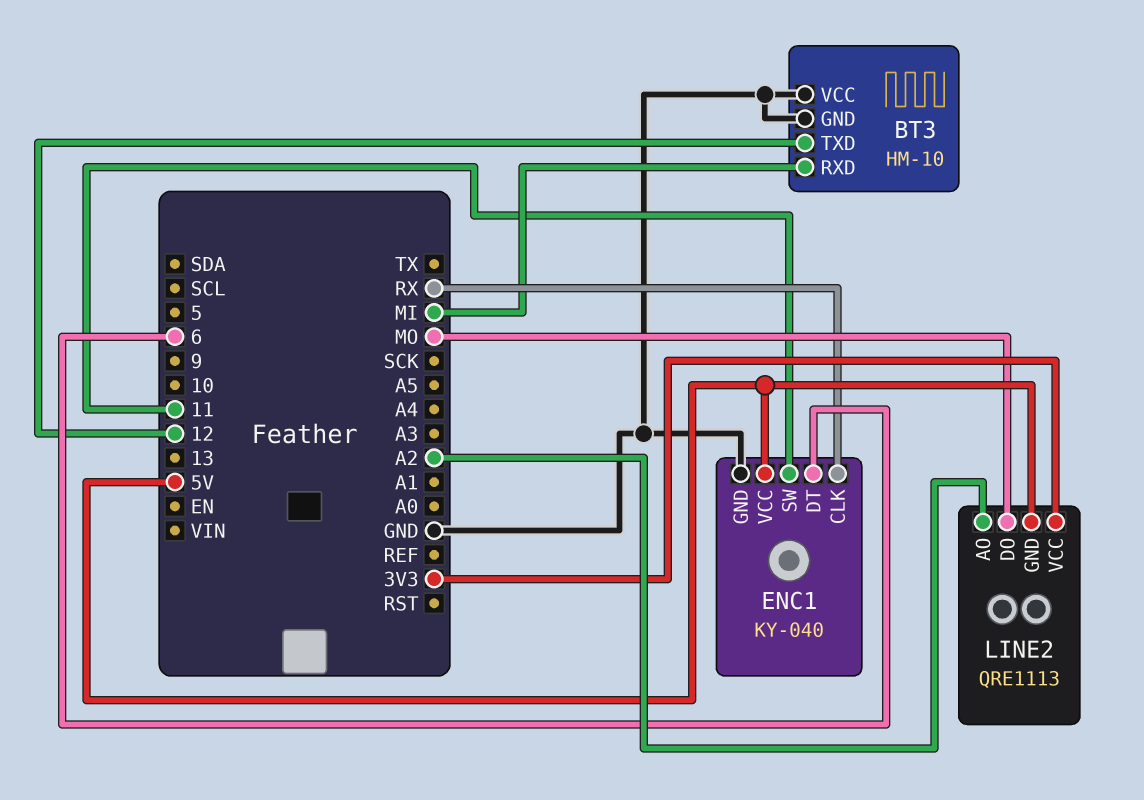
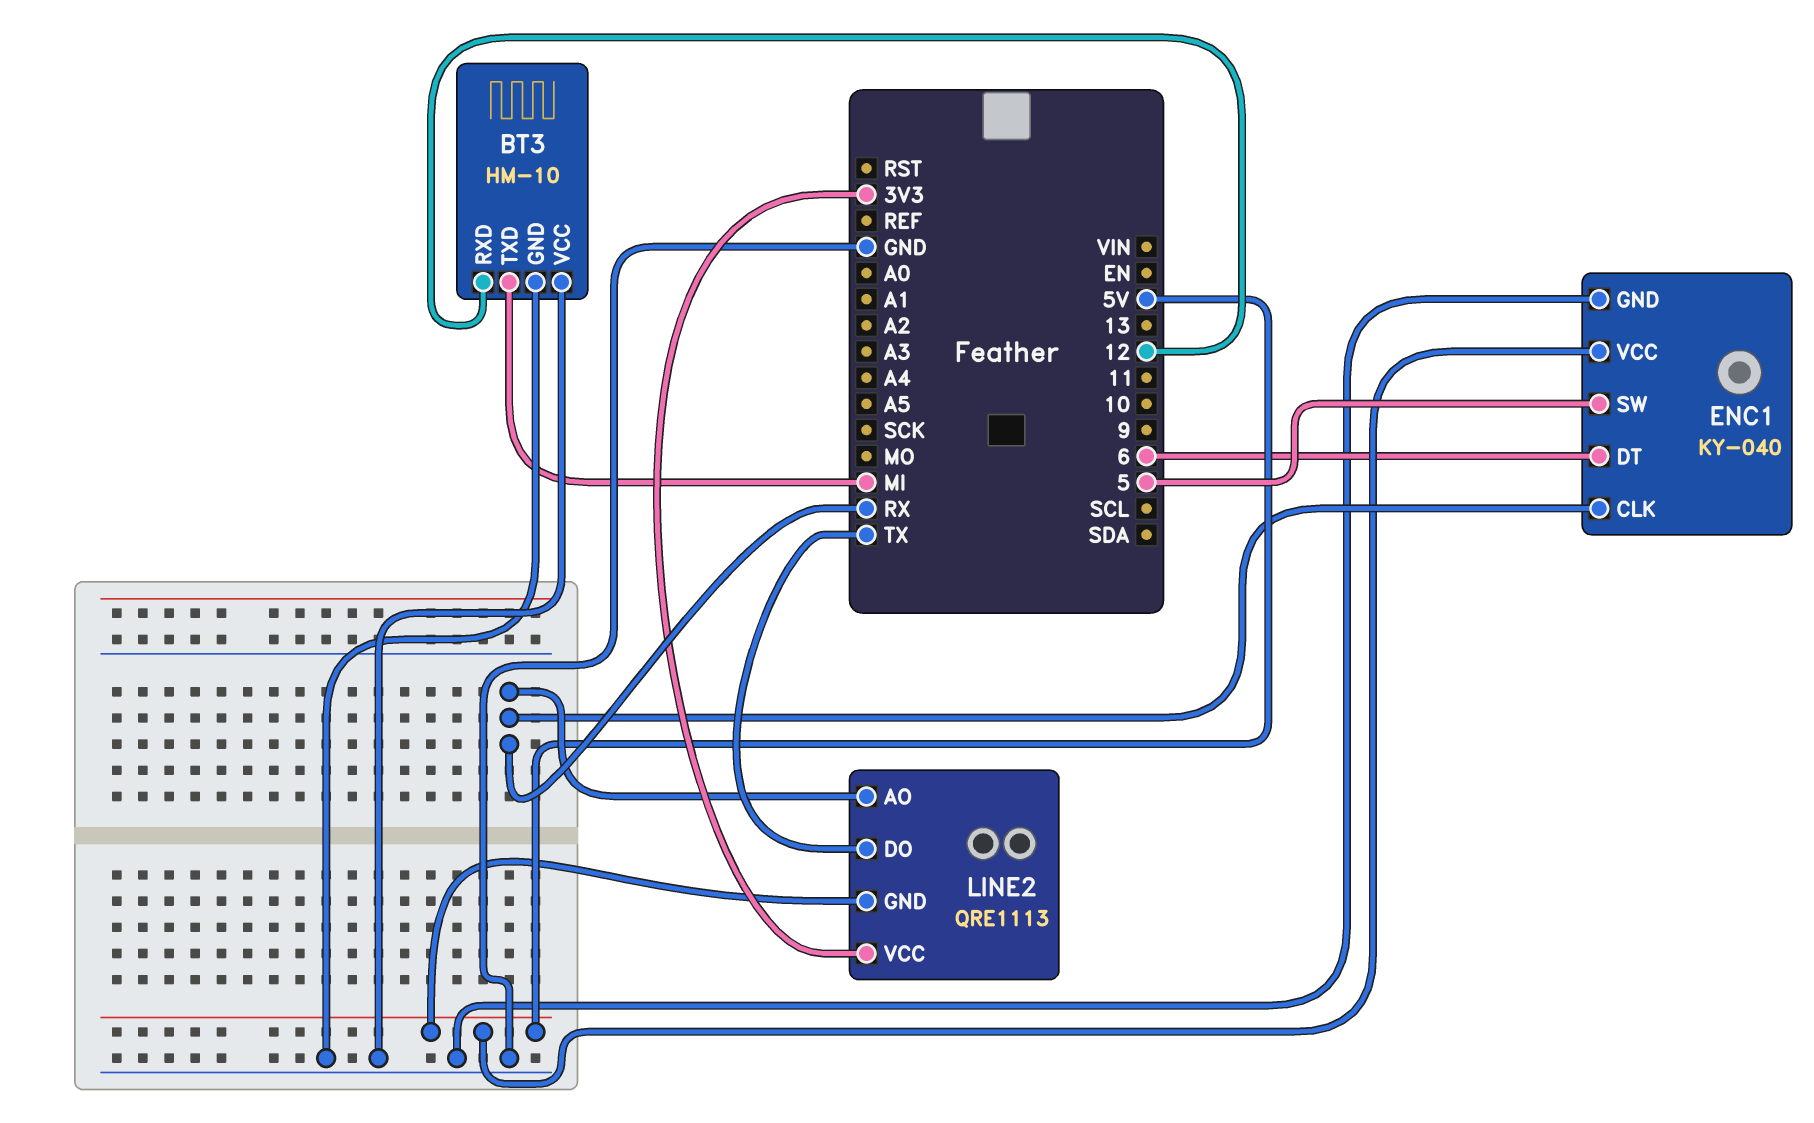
BT3 pin RXD: MI -> 12
BT3 pin TXD: 12 -> MI
ENC1 pin SW: 11 -> 5
LINE2 pin AO: A2 -> RX
LINE2 pin DO: MO -> TX

